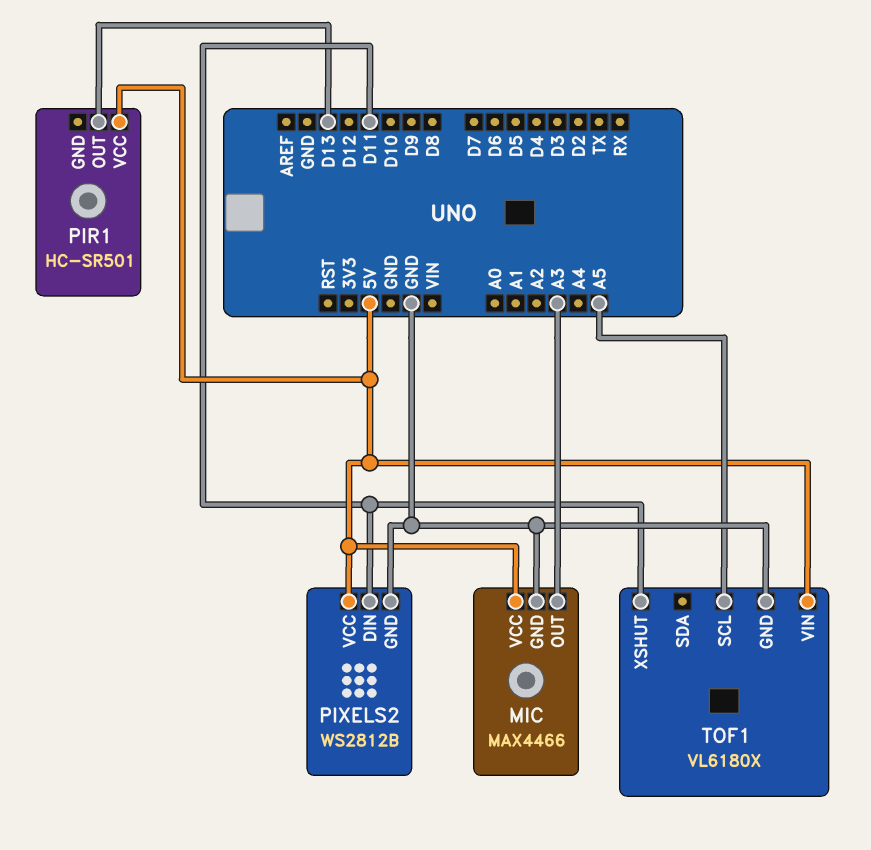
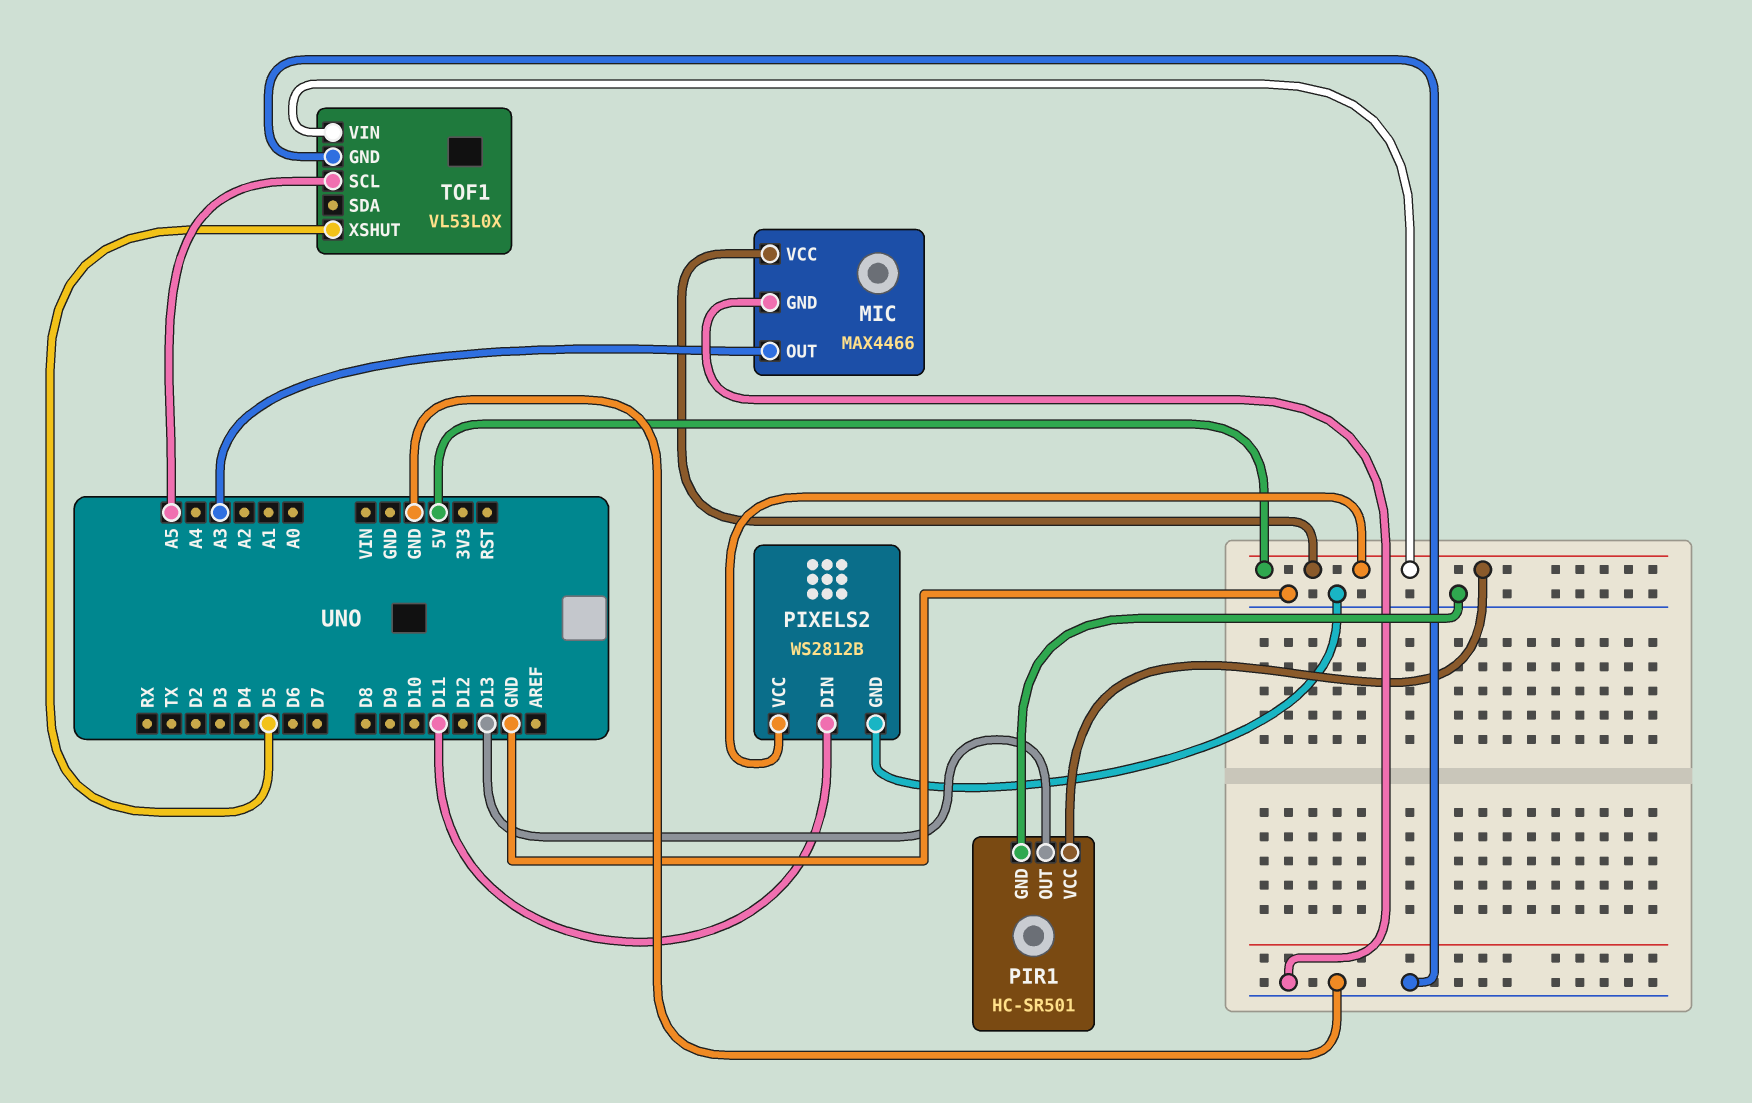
PIR1 pin GND: none -> GND
TOF1: VL6180X -> VL53L0X
TOF1 pin XSHUT: D11 -> D5

